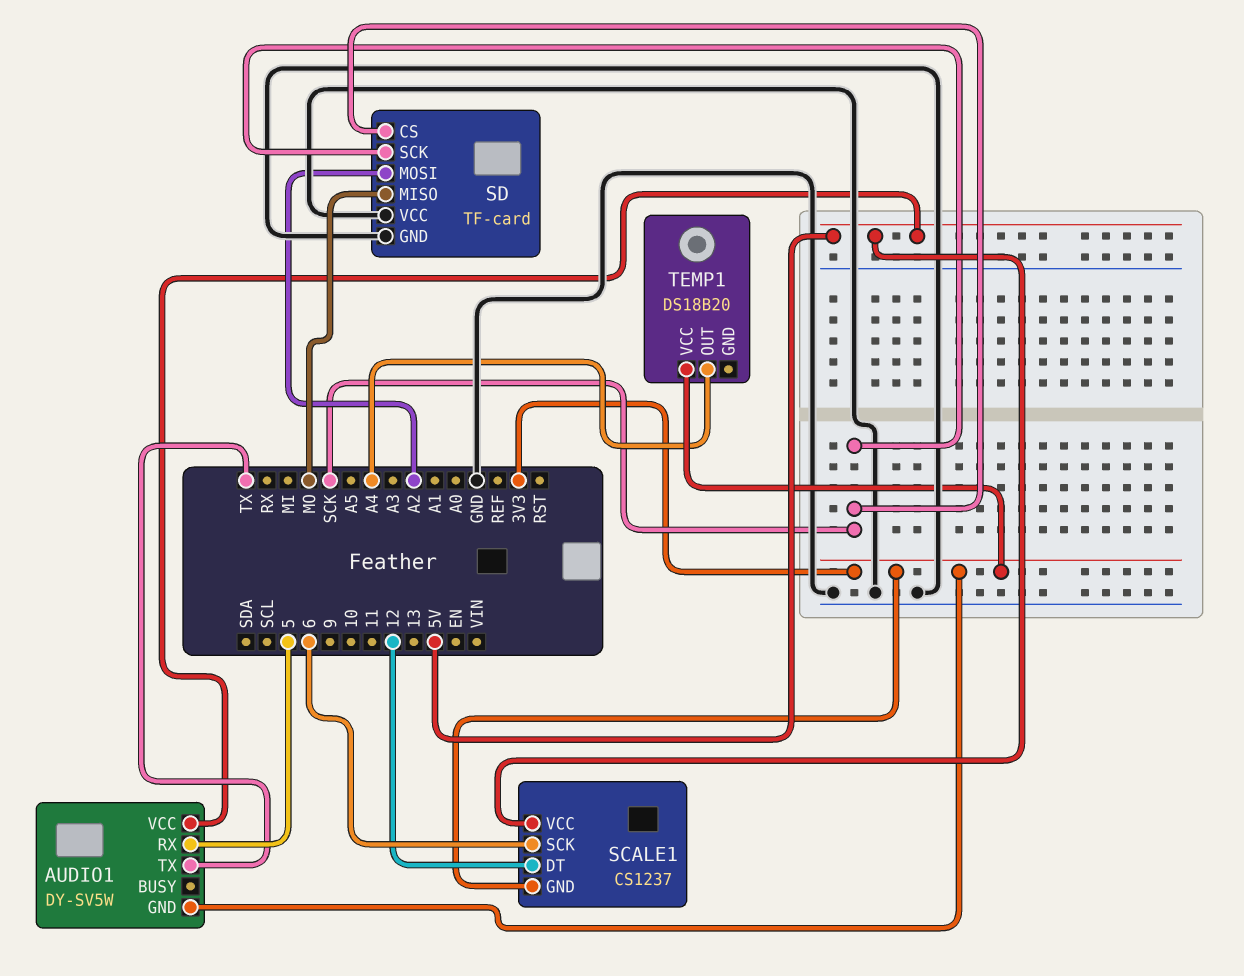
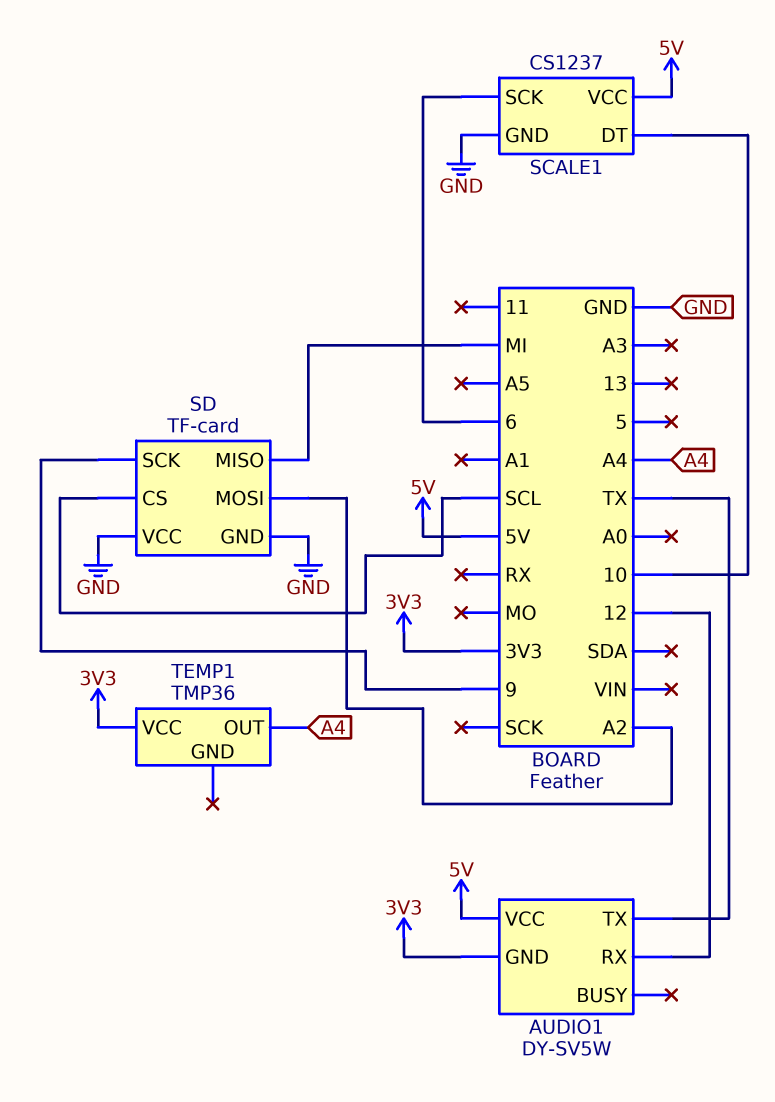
AUDIO1 pin RX: 5 -> 12
SCALE1 pin DT: 12 -> 10
SCALE1 pin GND: 3V3 -> GND
SD pin CS: SCK -> SCL
SD pin MISO: MO -> MI
SD pin SCK: SCK -> 9
TEMP1: DS18B20 -> TMP36

